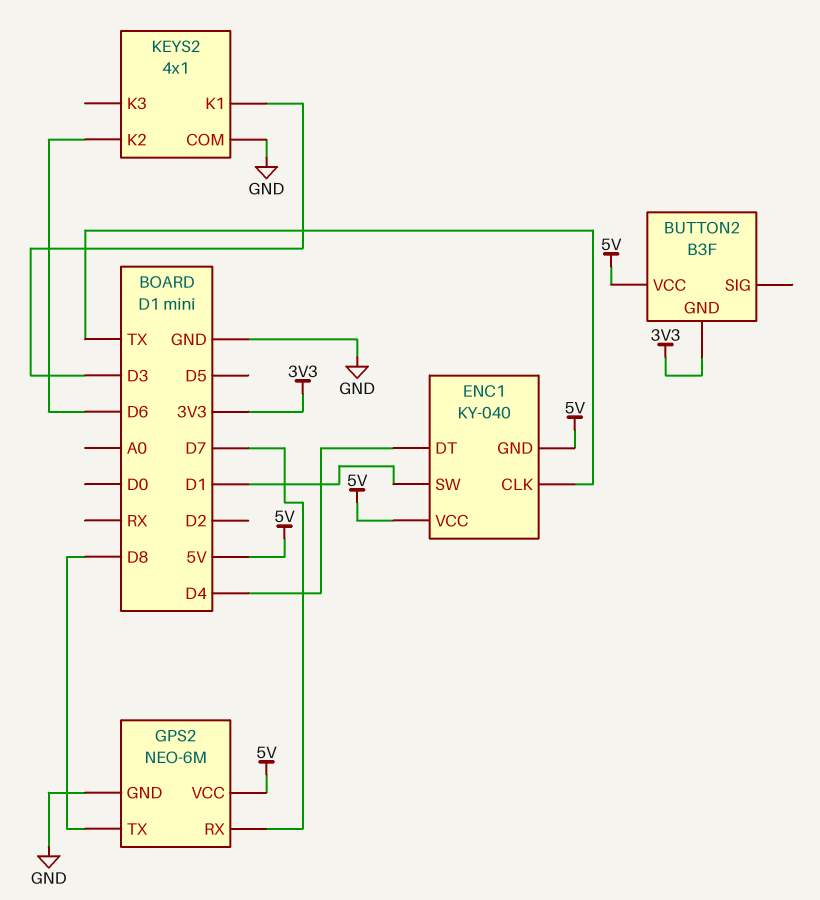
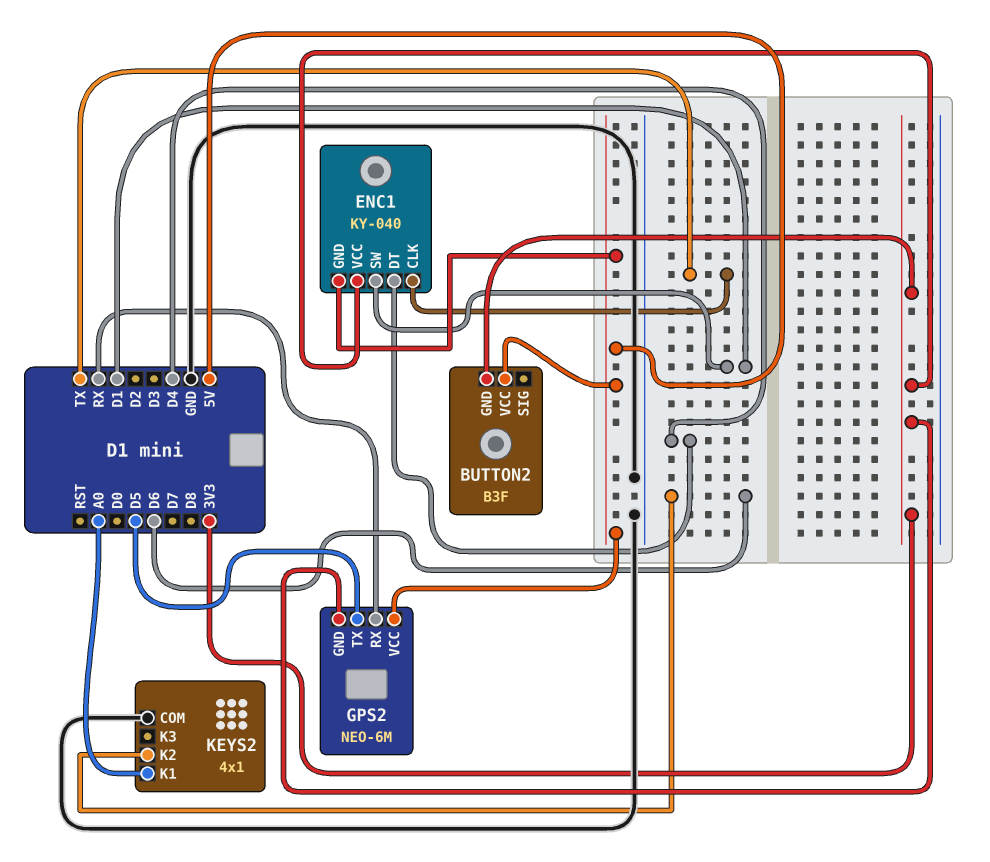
ENC1 pin VCC: 5V -> 3V3
GPS2 pin GND: GND -> 3V3
GPS2 pin RX: D7 -> RX
GPS2 pin TX: D8 -> D5
KEYS2 pin K1: D3 -> A0

